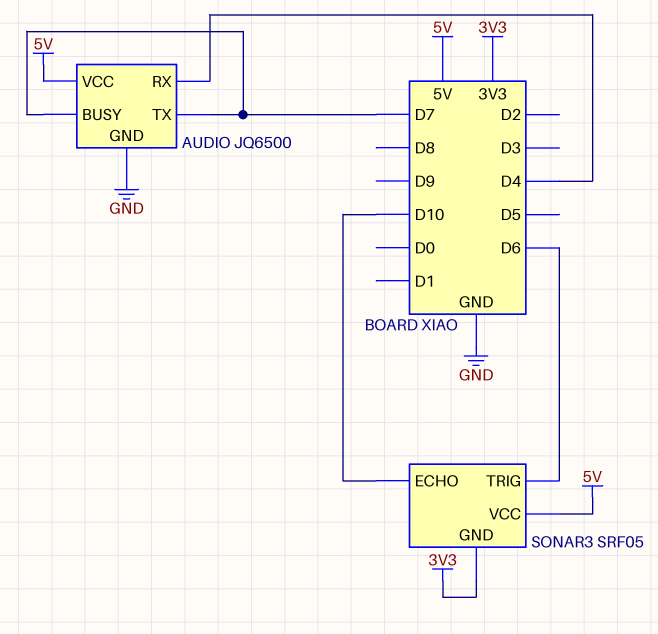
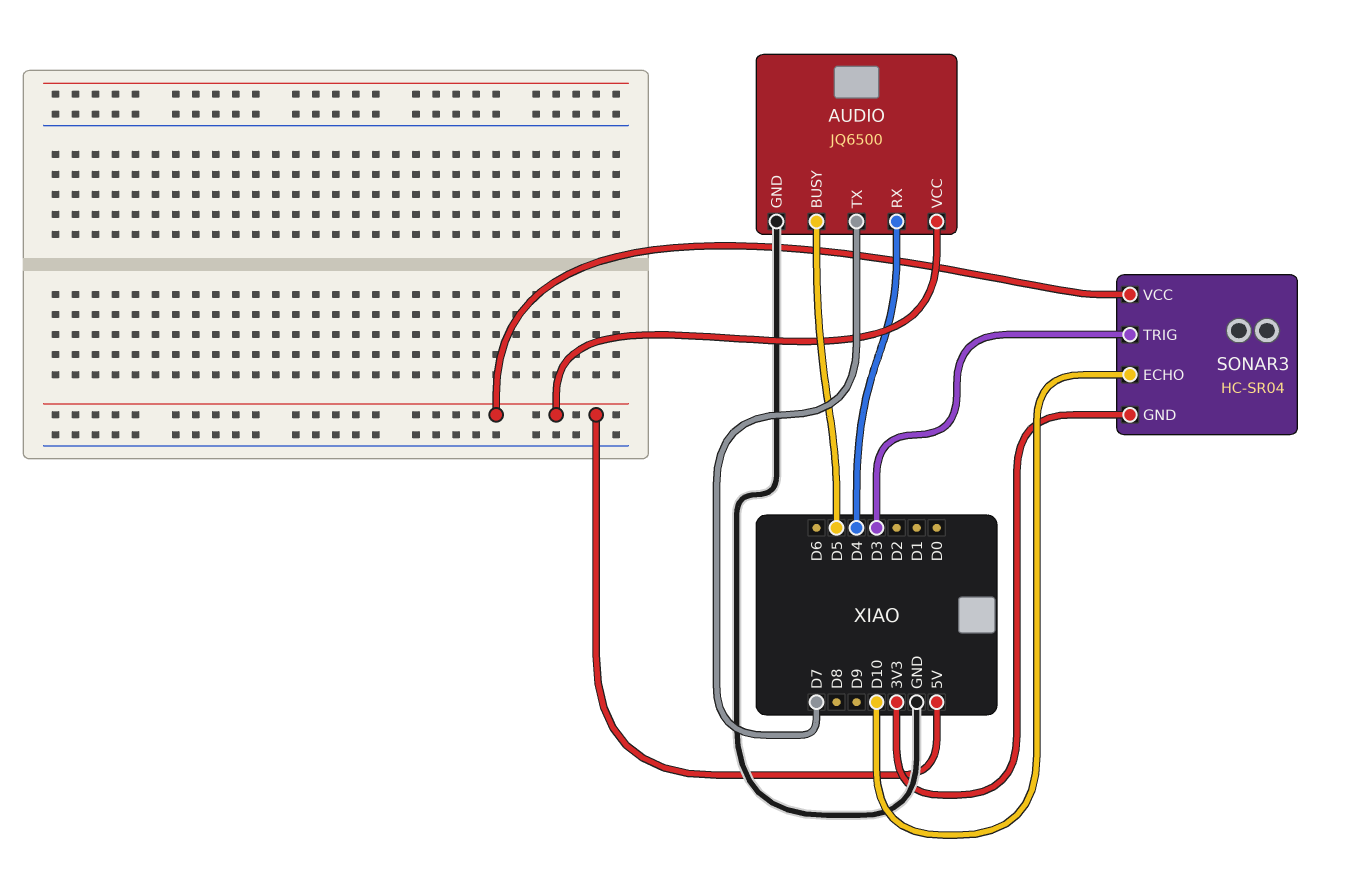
AUDIO pin BUSY: D7 -> D5
SONAR3: SRF05 -> HC-SR04
SONAR3 pin TRIG: D6 -> D3

